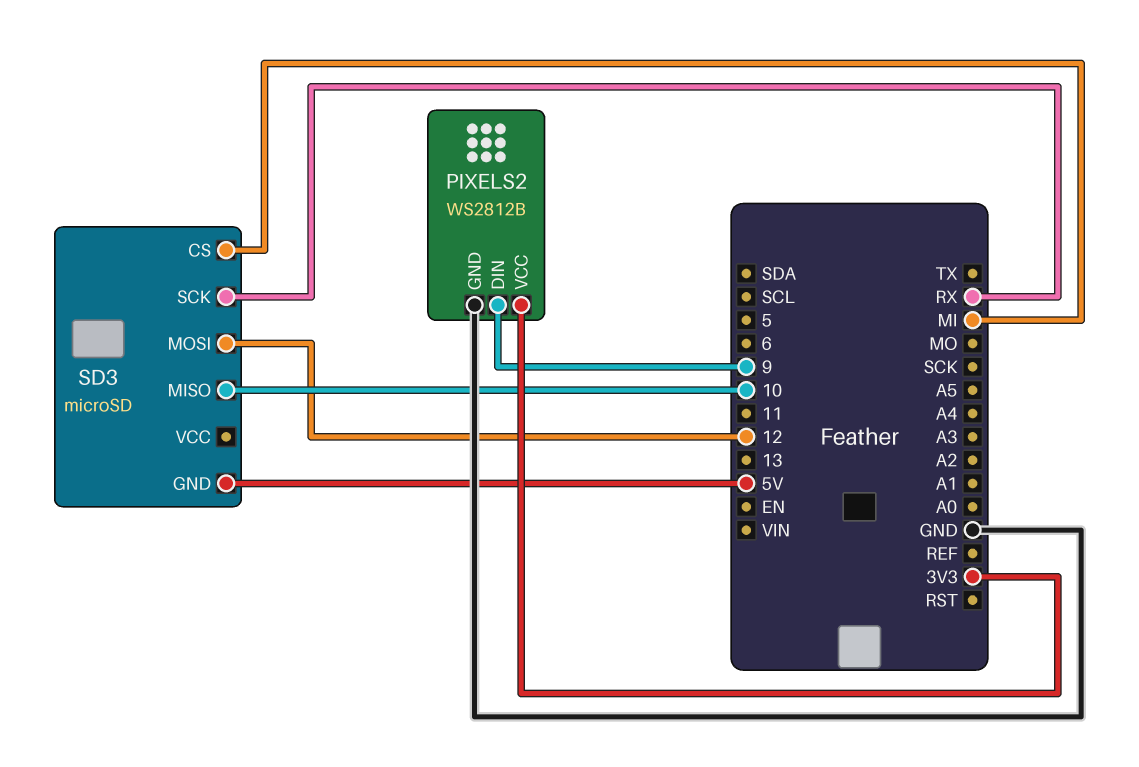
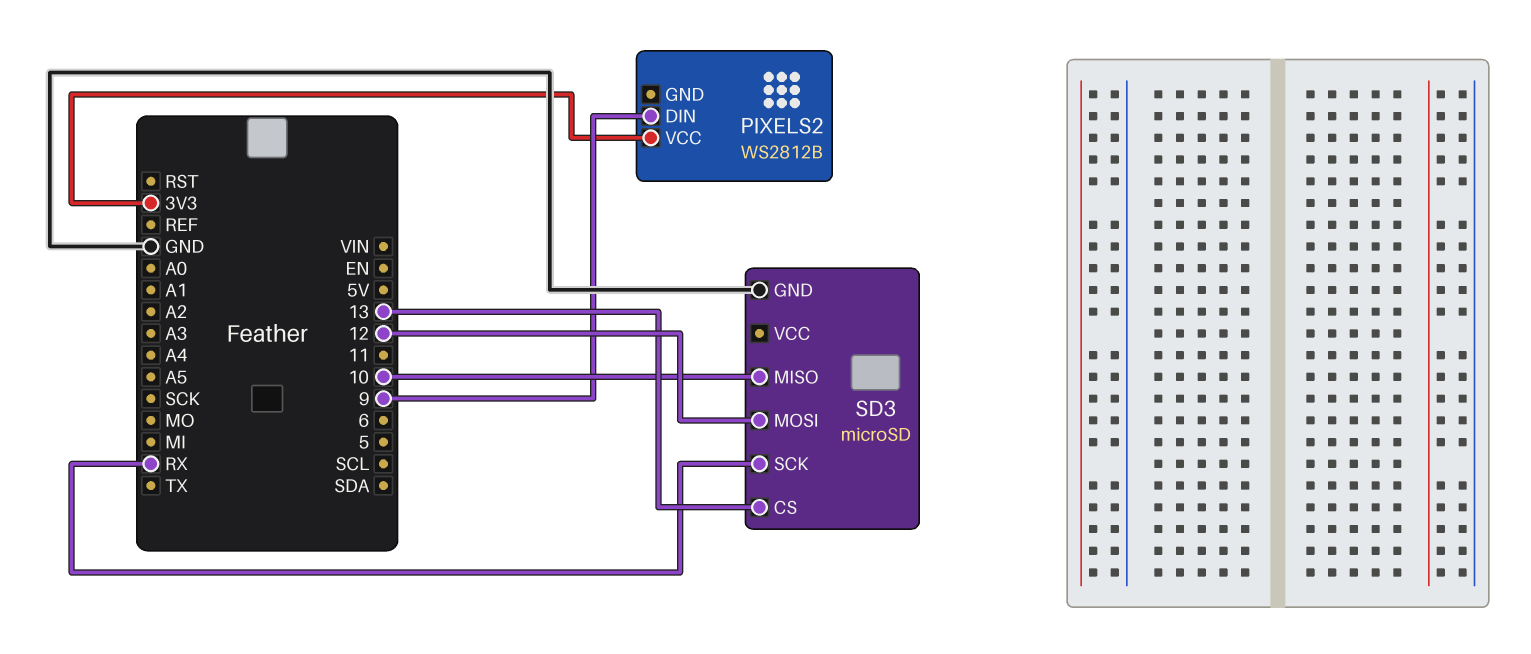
PIXELS2 pin GND: GND -> none
SD3 pin CS: MI -> 13
SD3 pin GND: 5V -> GND

